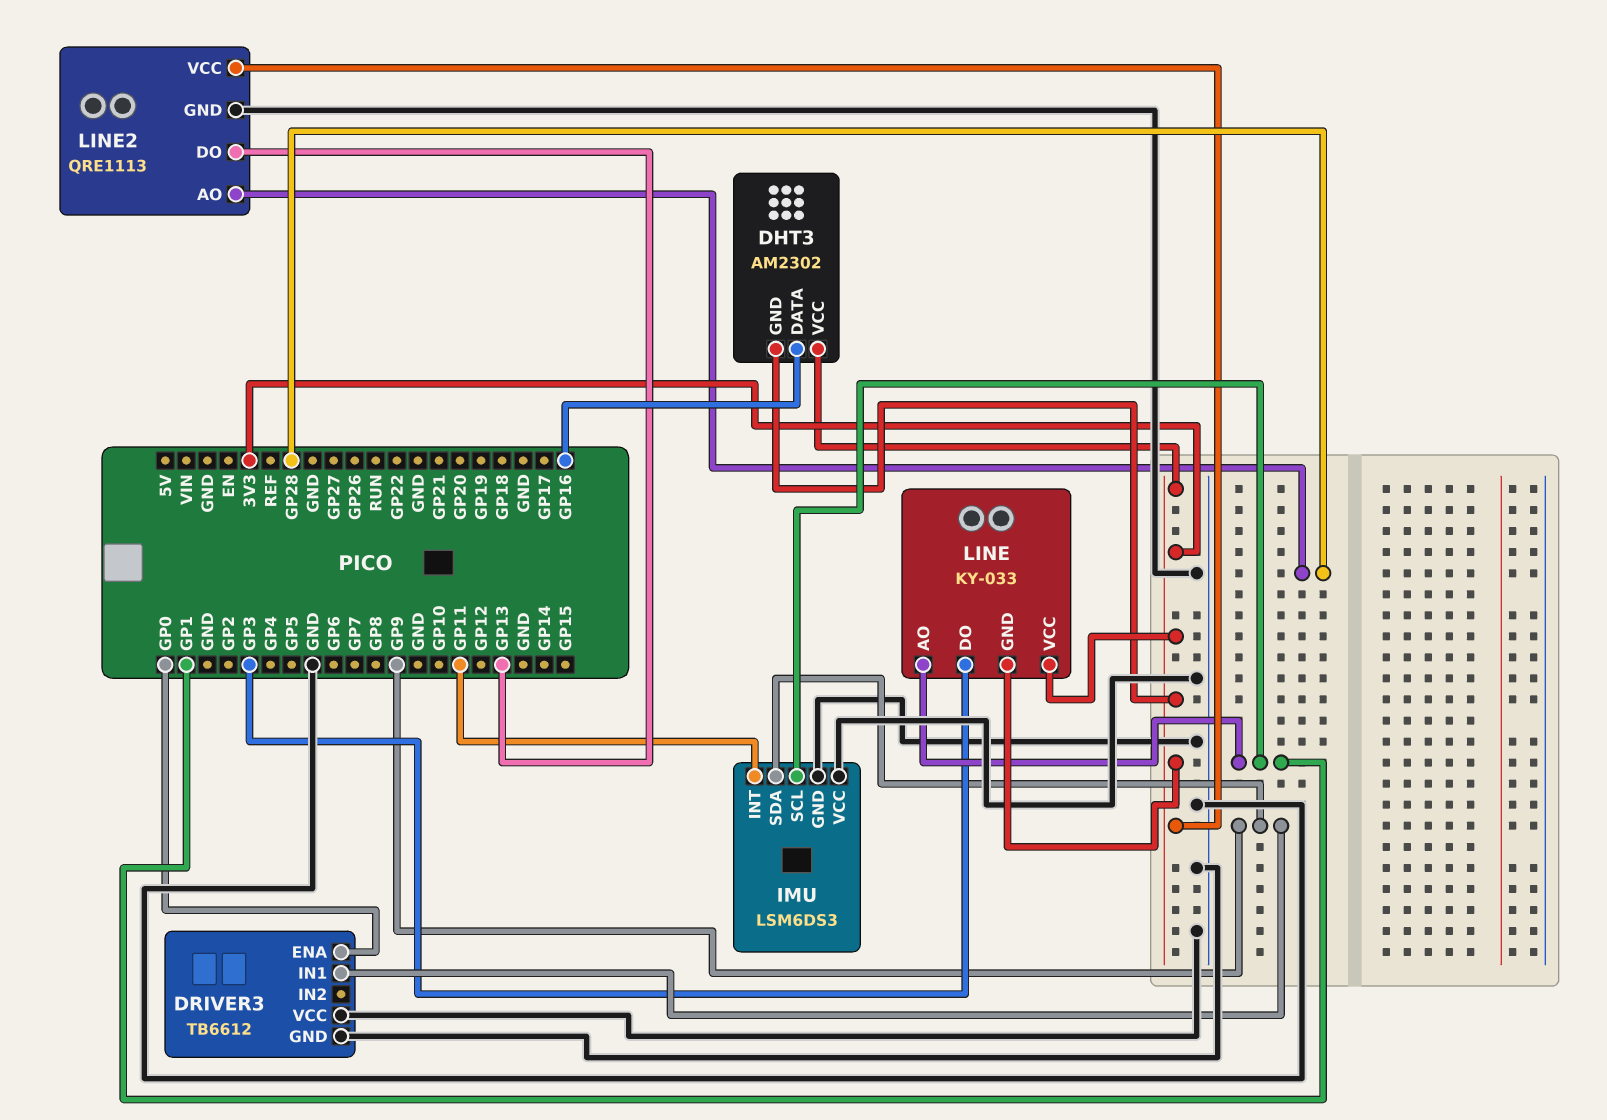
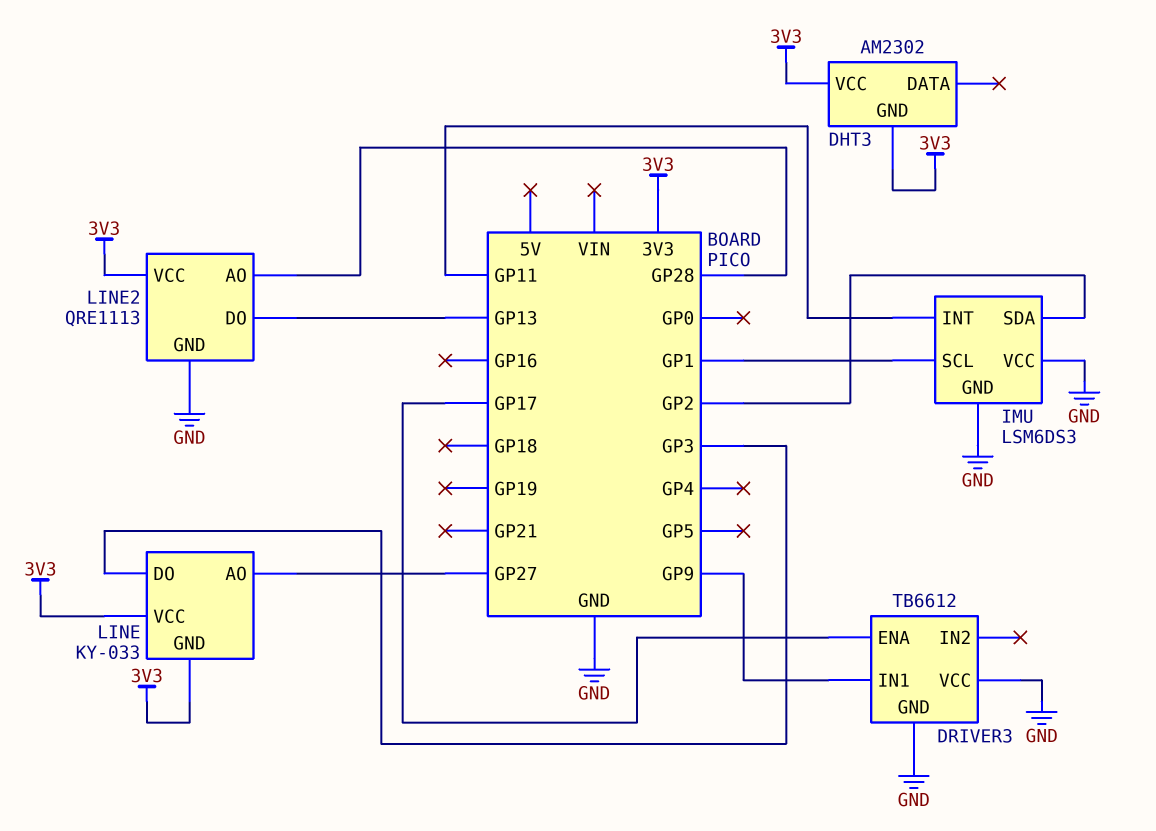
DHT3 pin DATA: GP16 -> none
DRIVER3 pin ENA: GP0 -> GP17
IMU pin SDA: GP9 -> GP2
LINE pin AO: GP1 -> GP27

